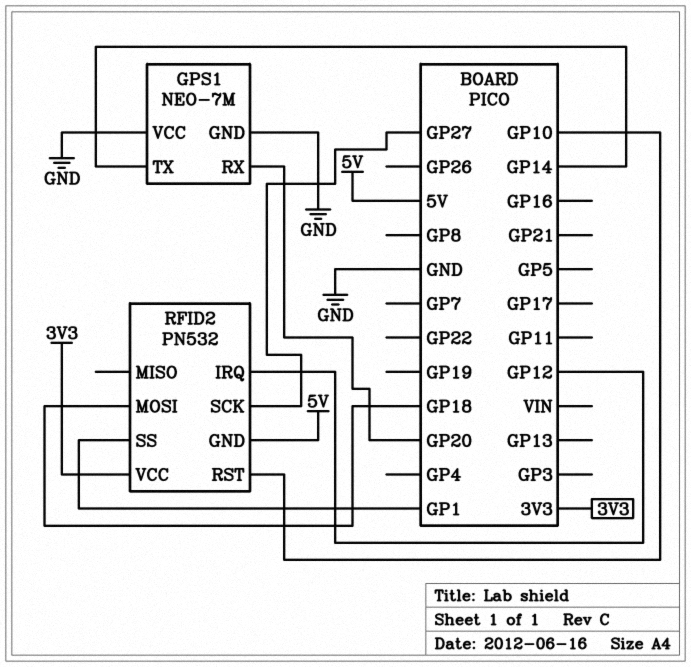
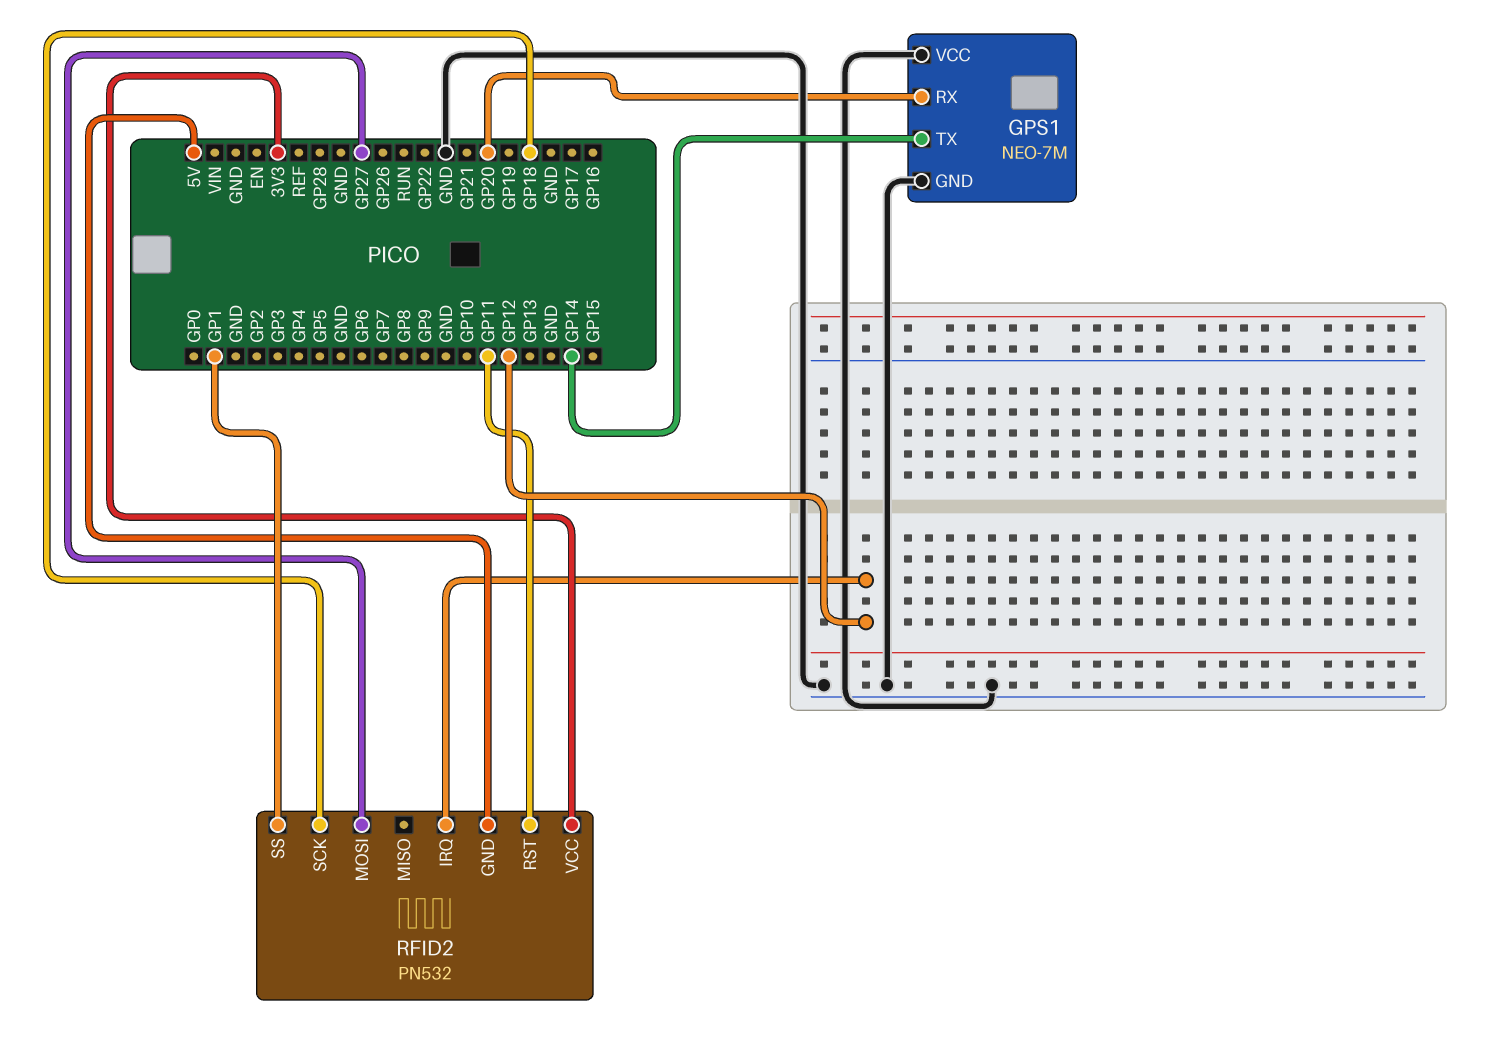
RFID2 pin MOSI: GP18 -> GP27
RFID2 pin RST: GP10 -> GP11
RFID2 pin SCK: GP27 -> GP18

